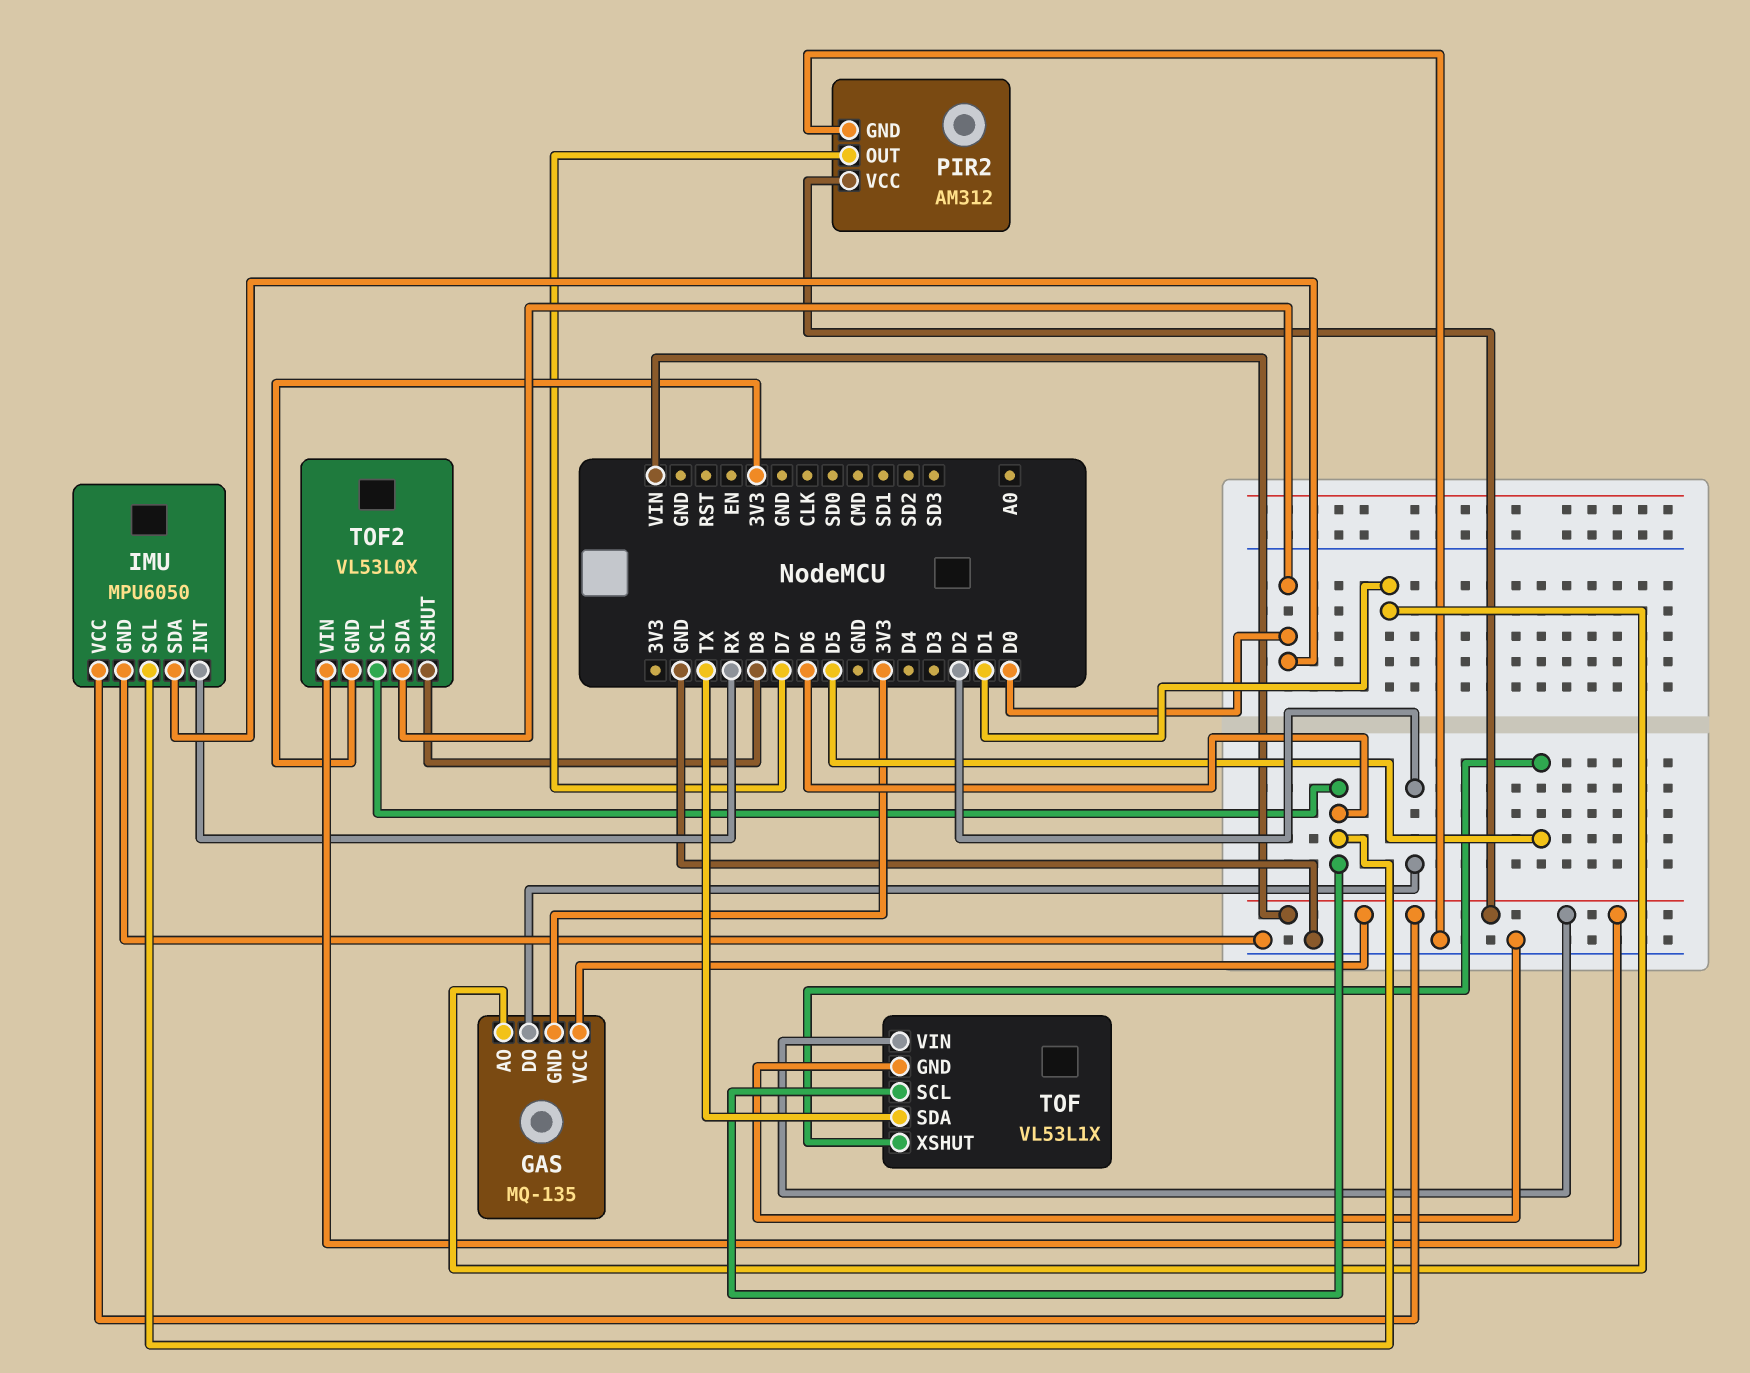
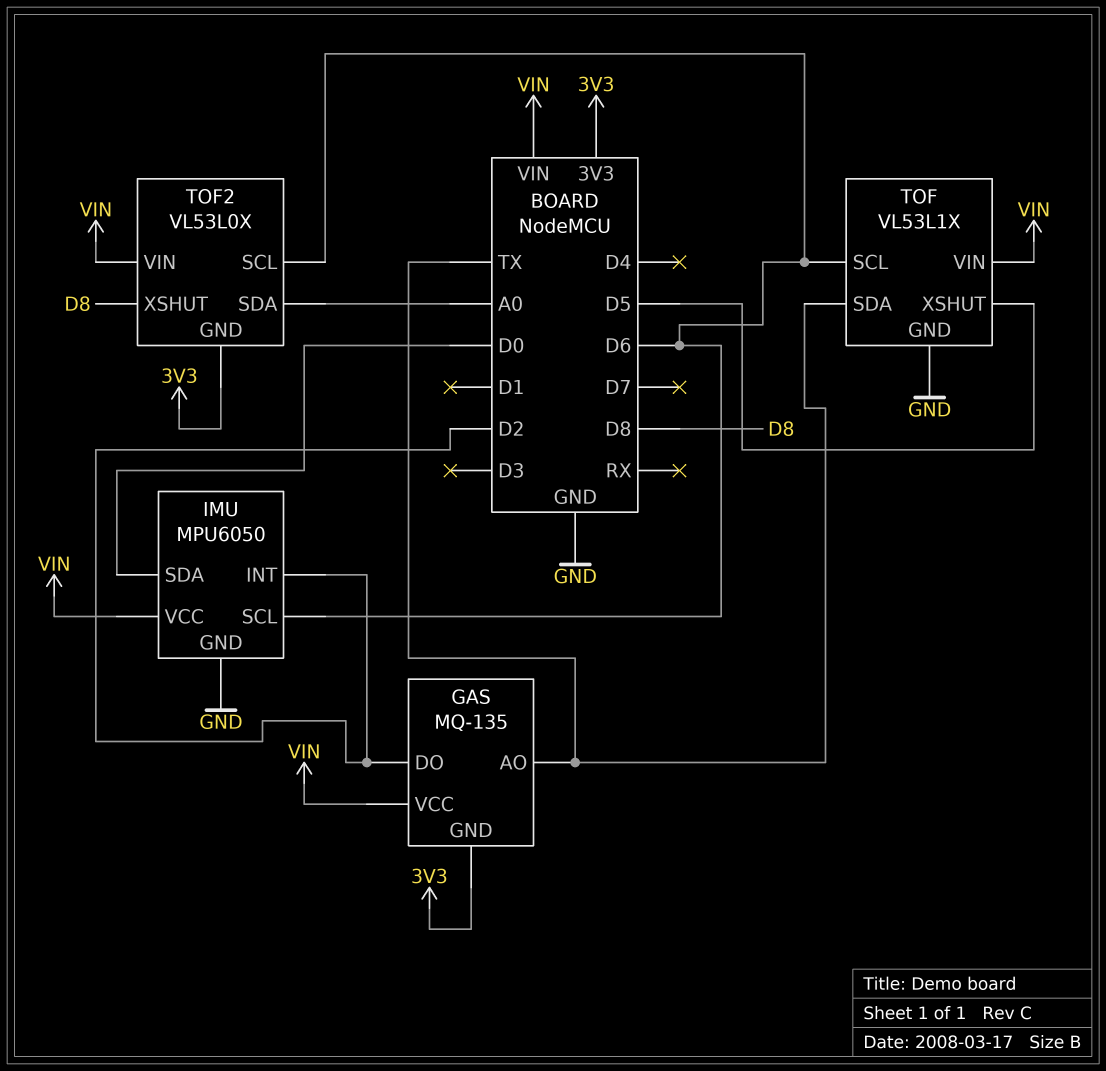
GAS pin AO: D1 -> TX
IMU pin INT: RX -> D2
PIR2: AM312 -> none
PIR2 pin GND: GND -> none
PIR2 pin OUT: D7 -> none
PIR2 pin VCC: VIN -> none
TOF2 pin SDA: D0 -> A0

